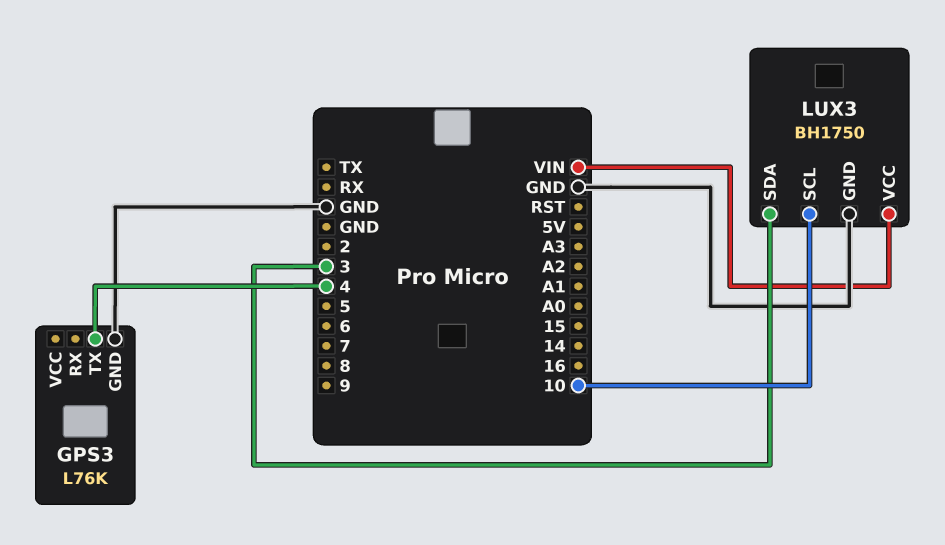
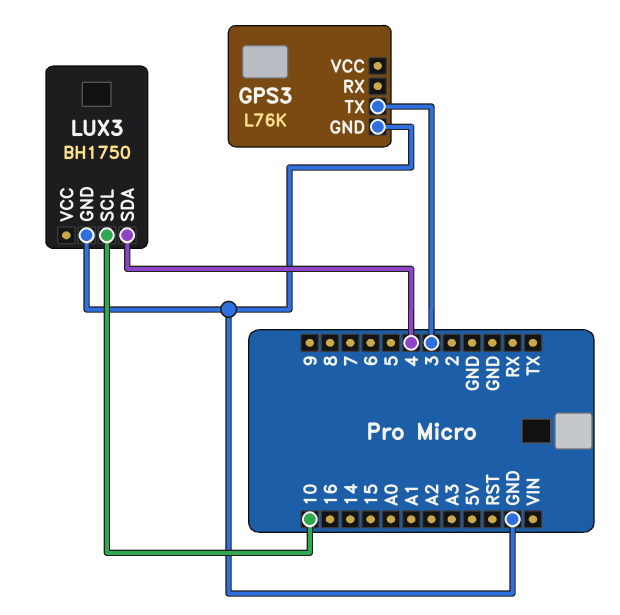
GPS3 pin TX: 4 -> 3
LUX3 pin SDA: 3 -> 4
LUX3 pin VCC: VIN -> none

